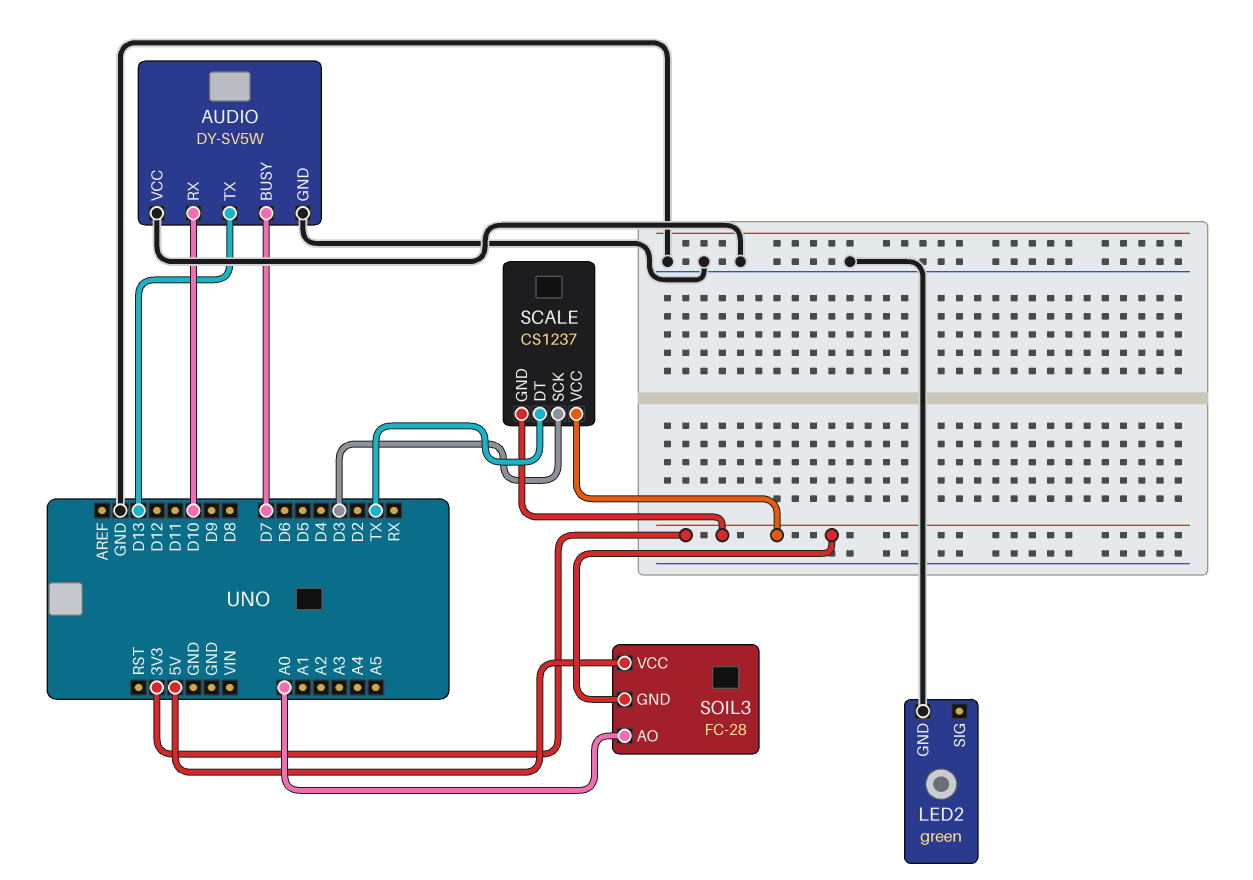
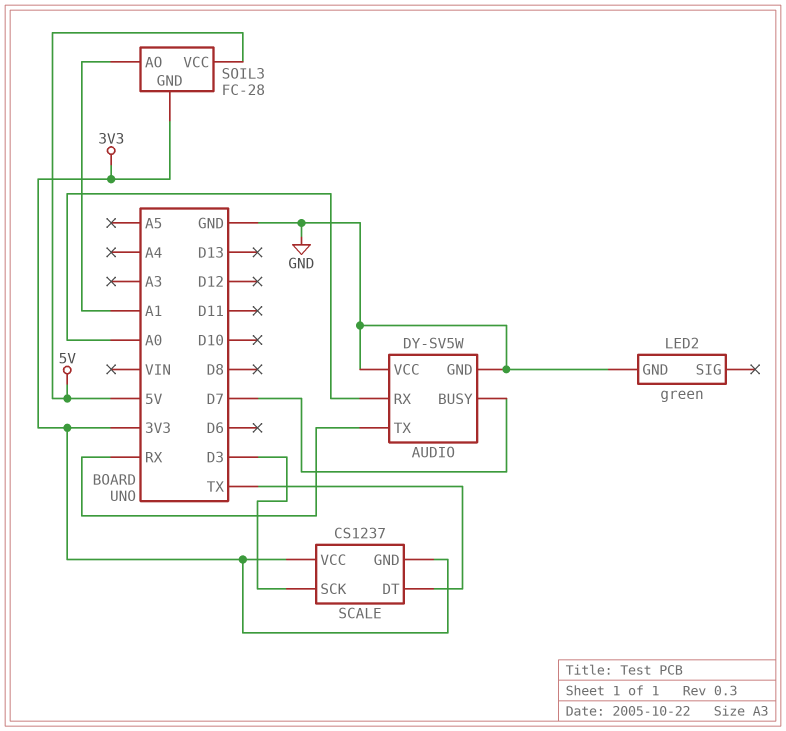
AUDIO pin RX: D10 -> A0
AUDIO pin TX: D13 -> RX
SOIL3 pin AO: A0 -> A1

